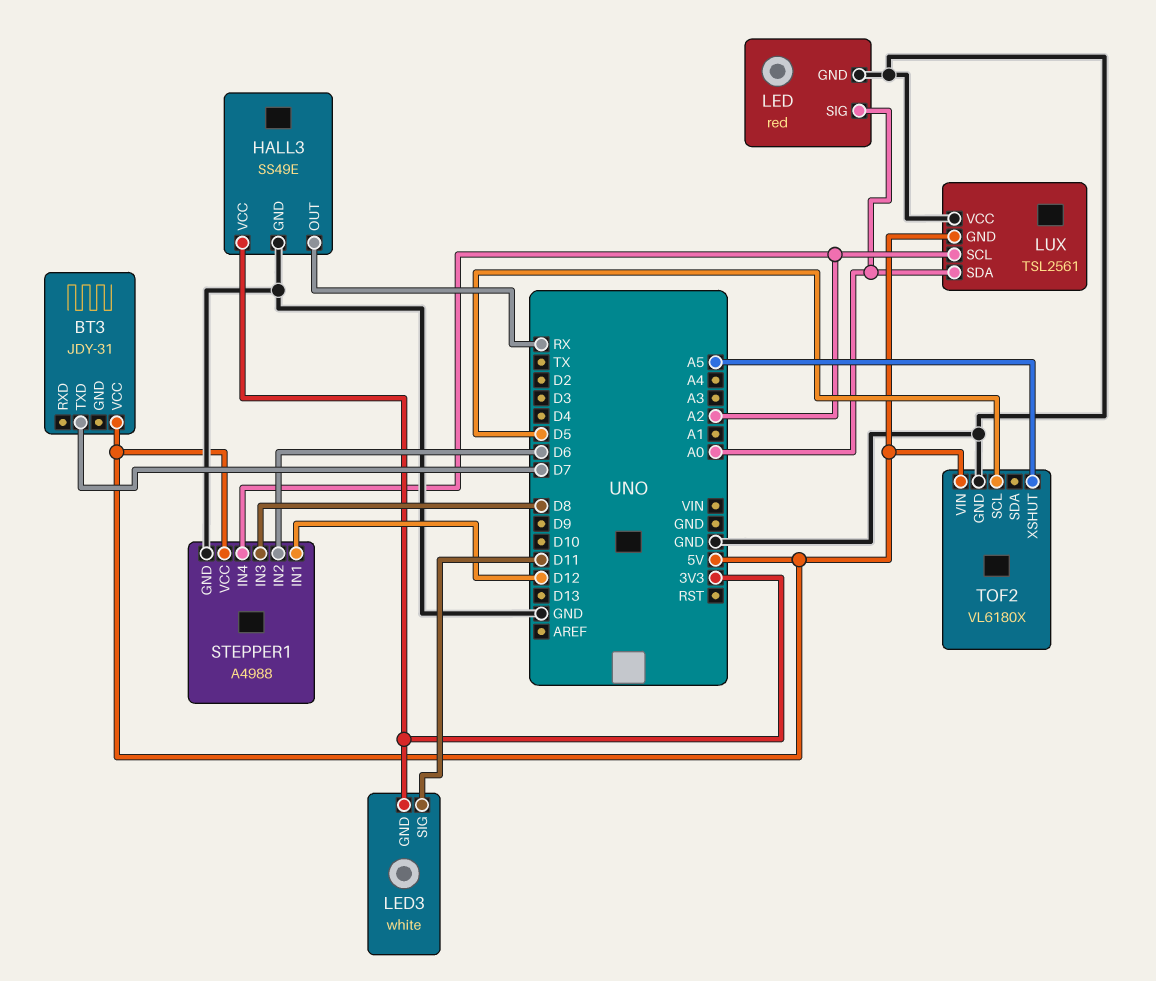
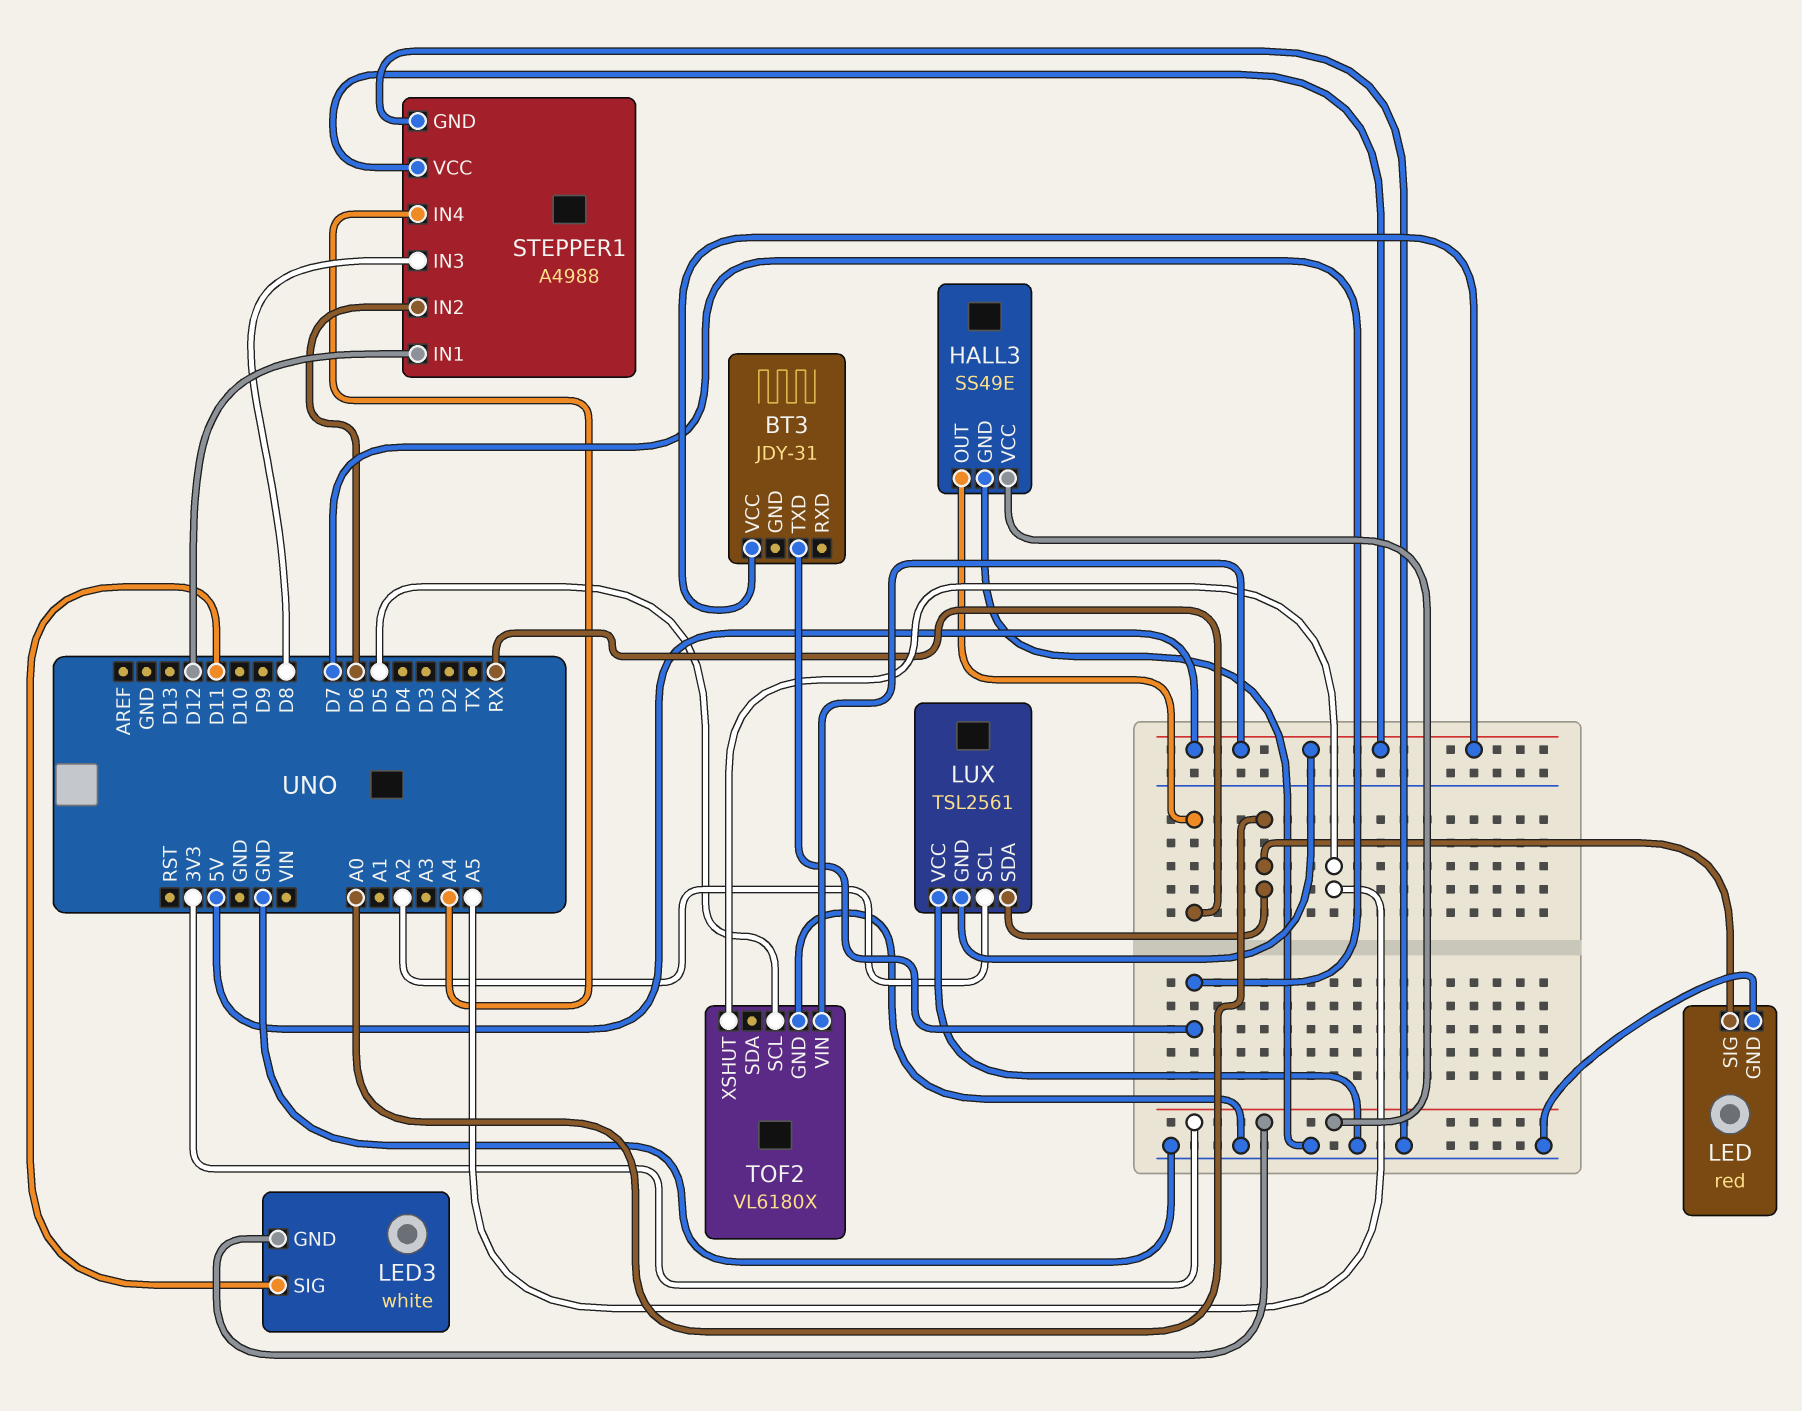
STEPPER1 pin IN4: A2 -> A4

